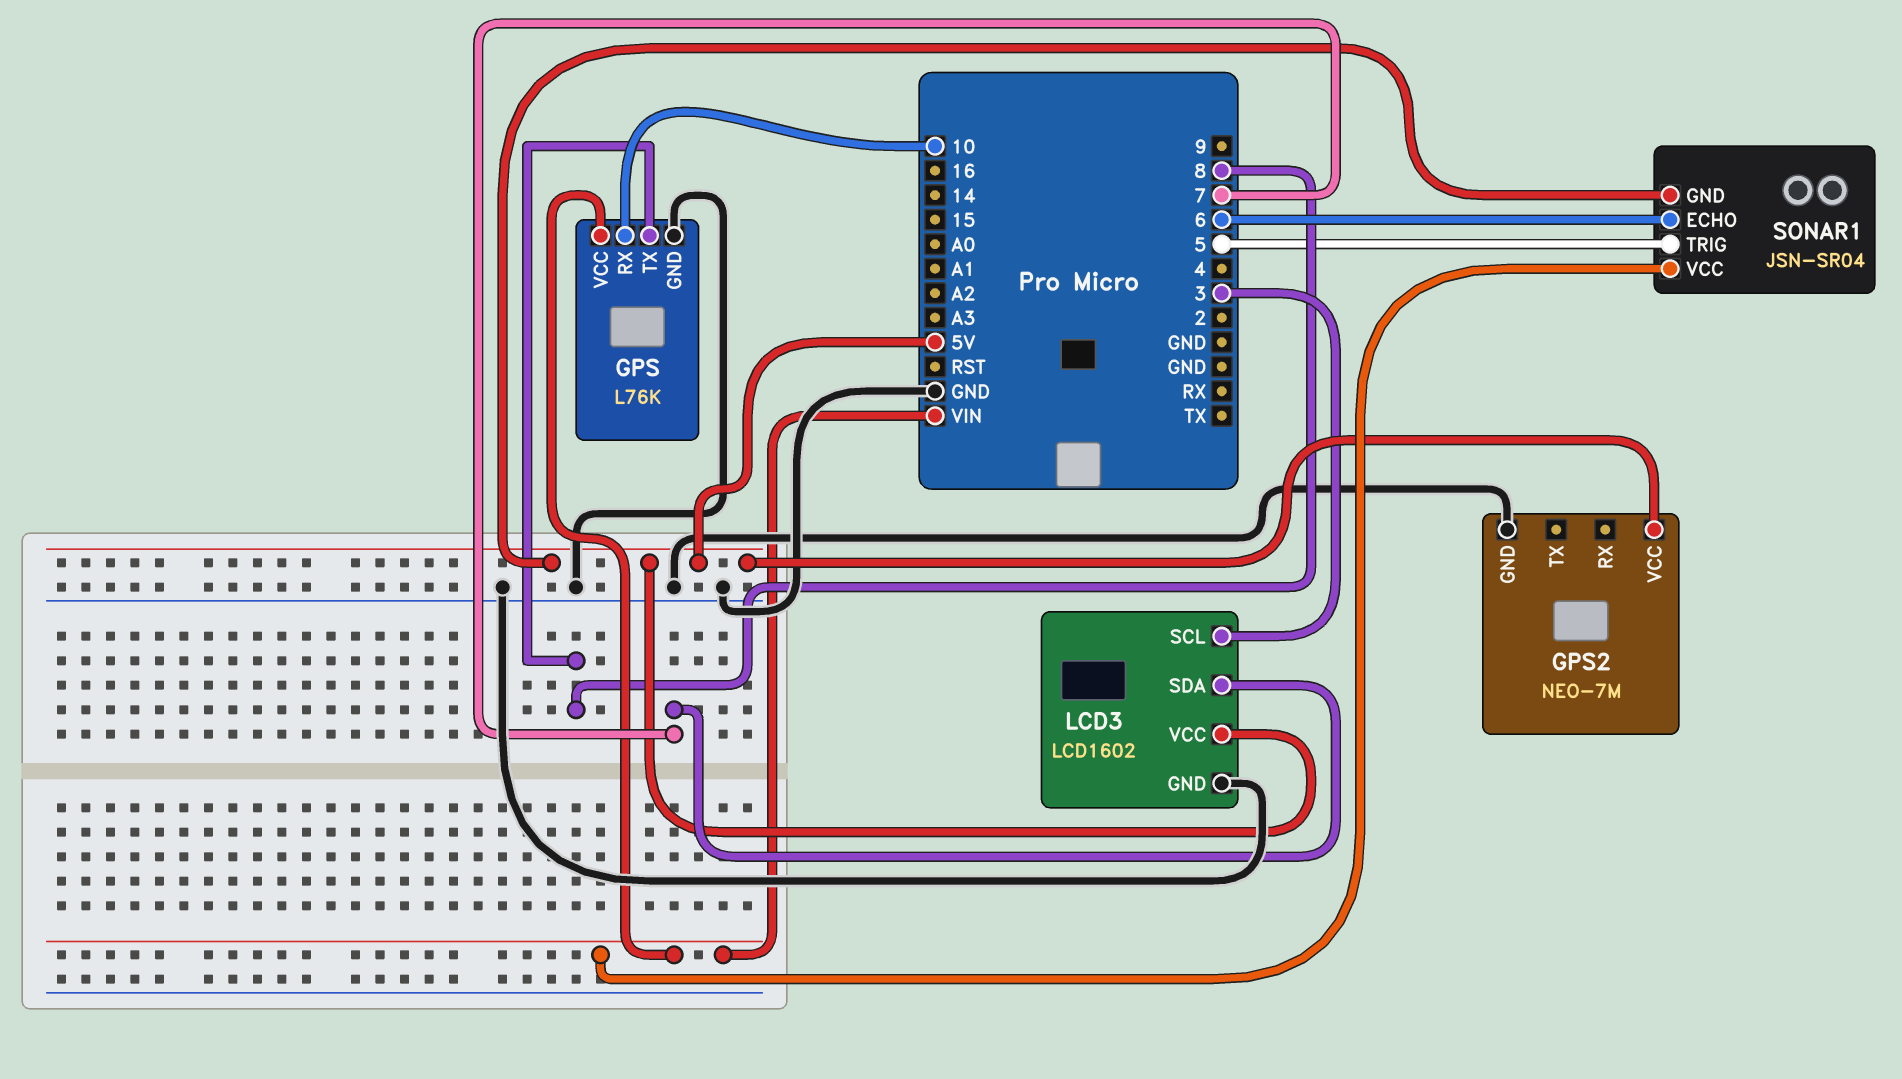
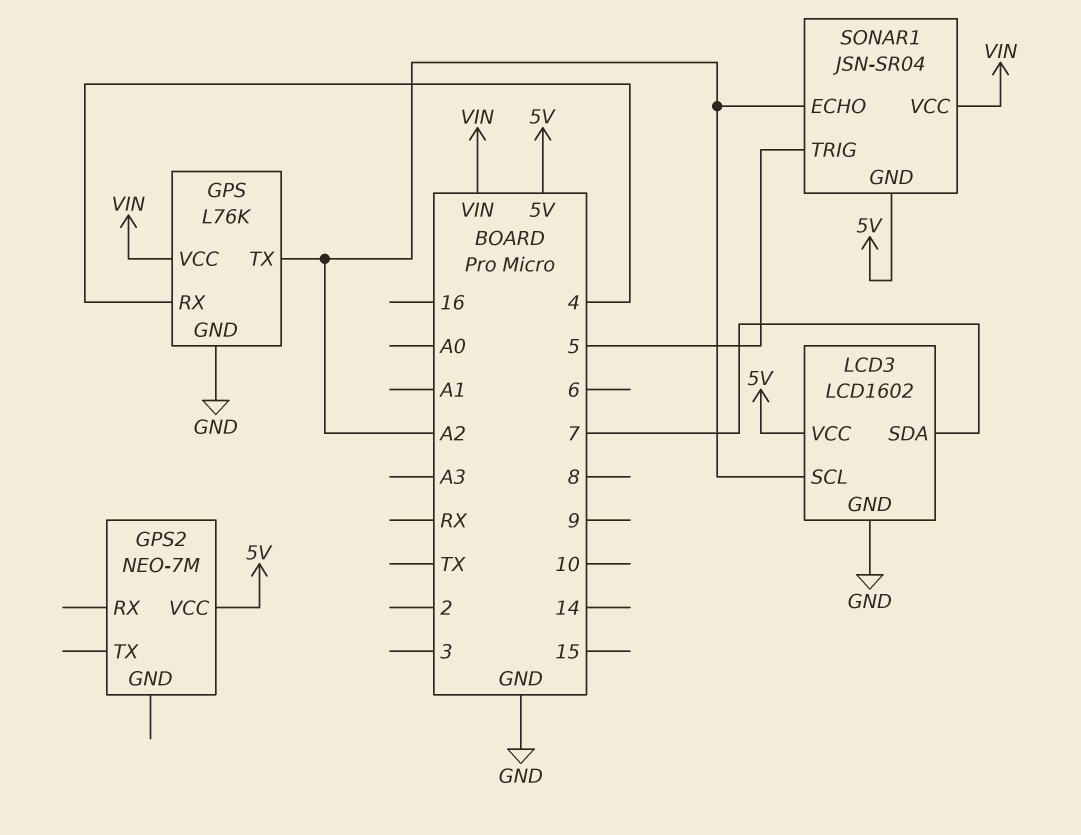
GPS pin RX: 10 -> 4
GPS pin TX: 8 -> A2
GPS2 pin GND: GND -> none
LCD3 pin SCL: 3 -> A2
SONAR1 pin ECHO: 6 -> A2

